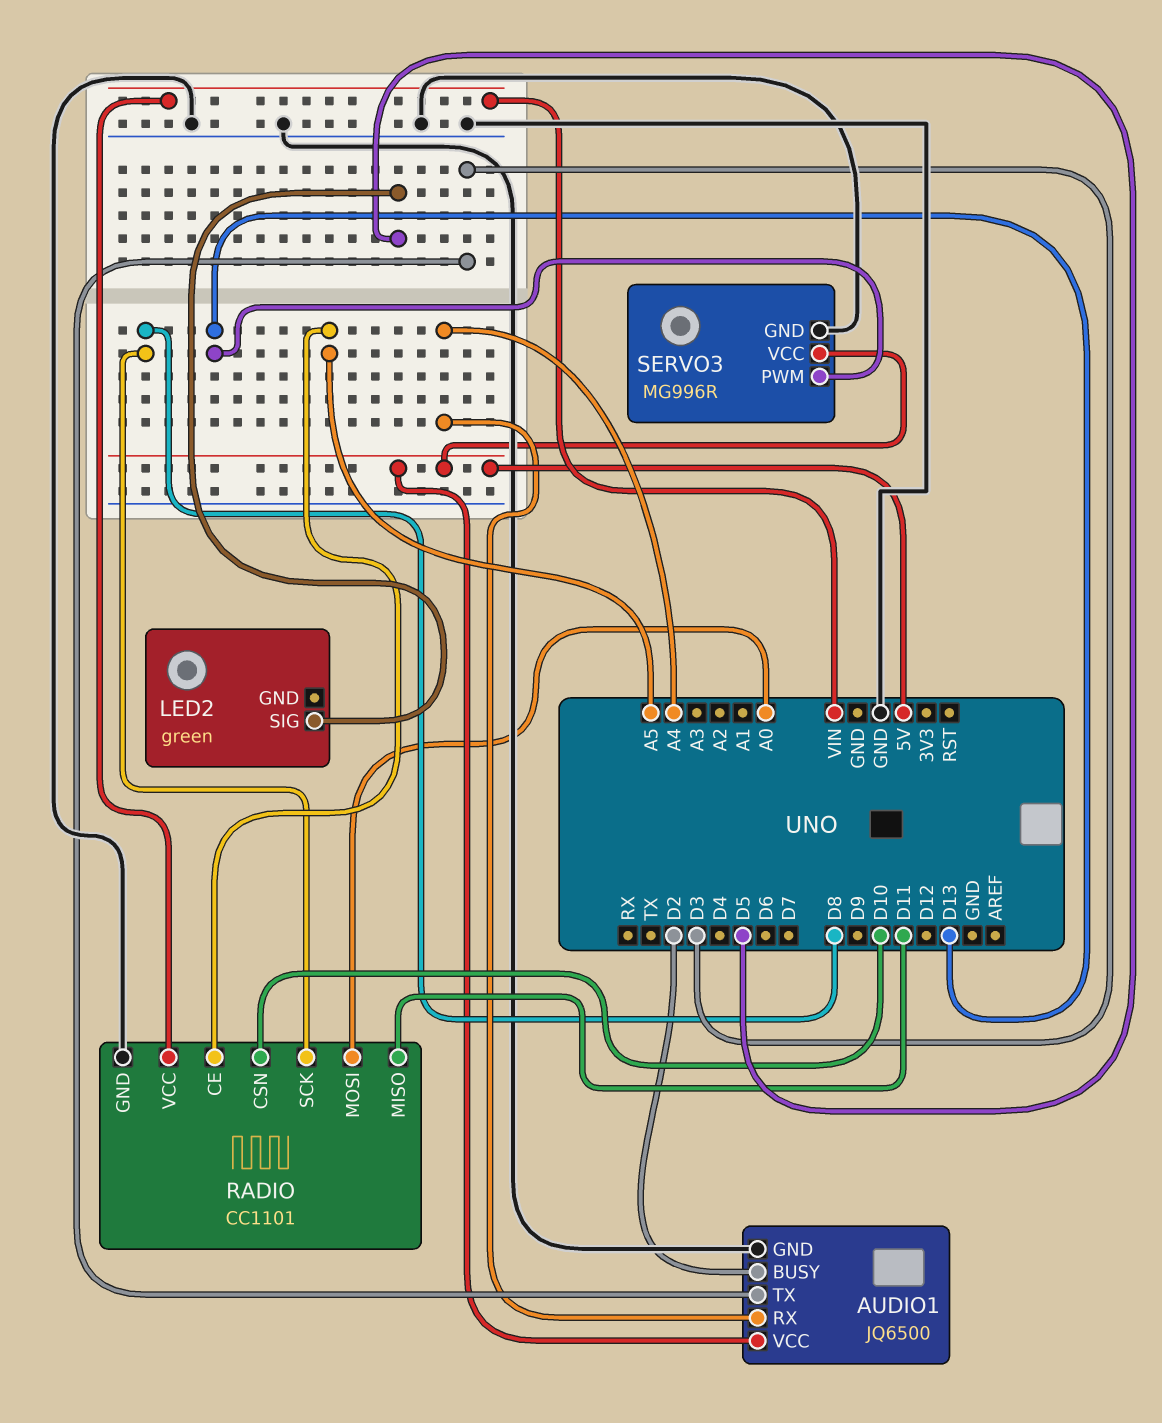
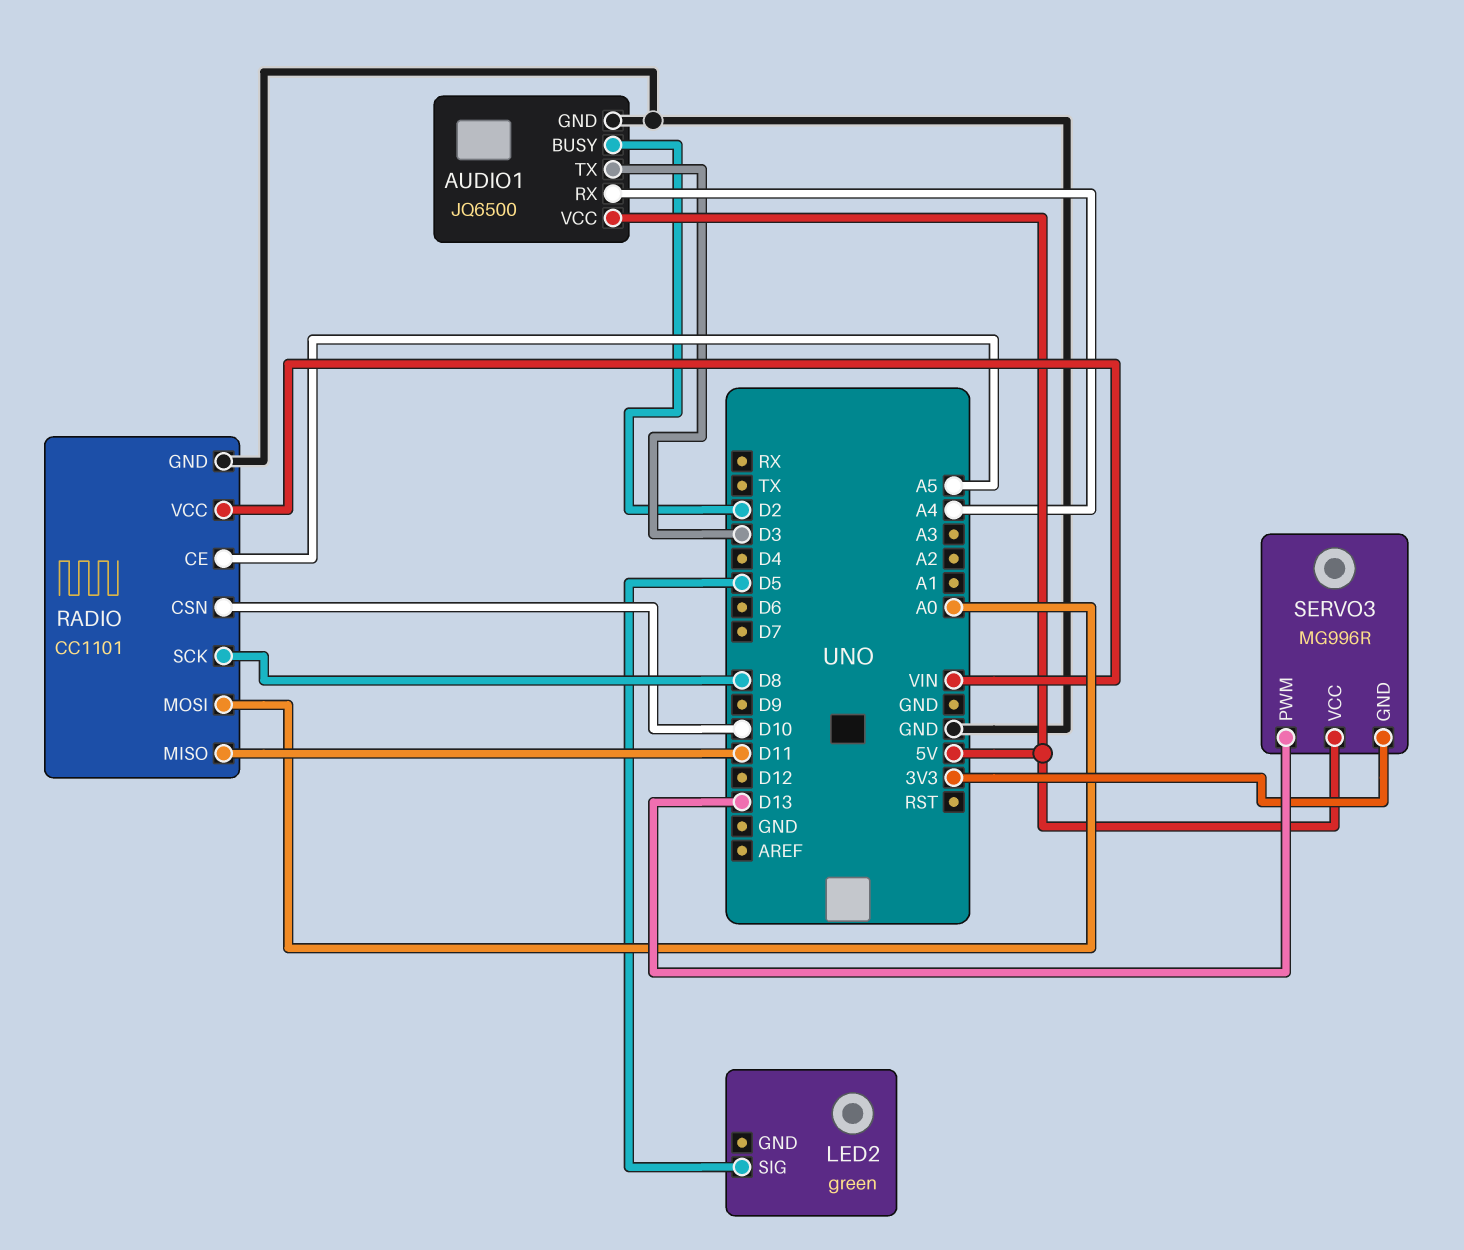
SERVO3 pin GND: GND -> 3V3

